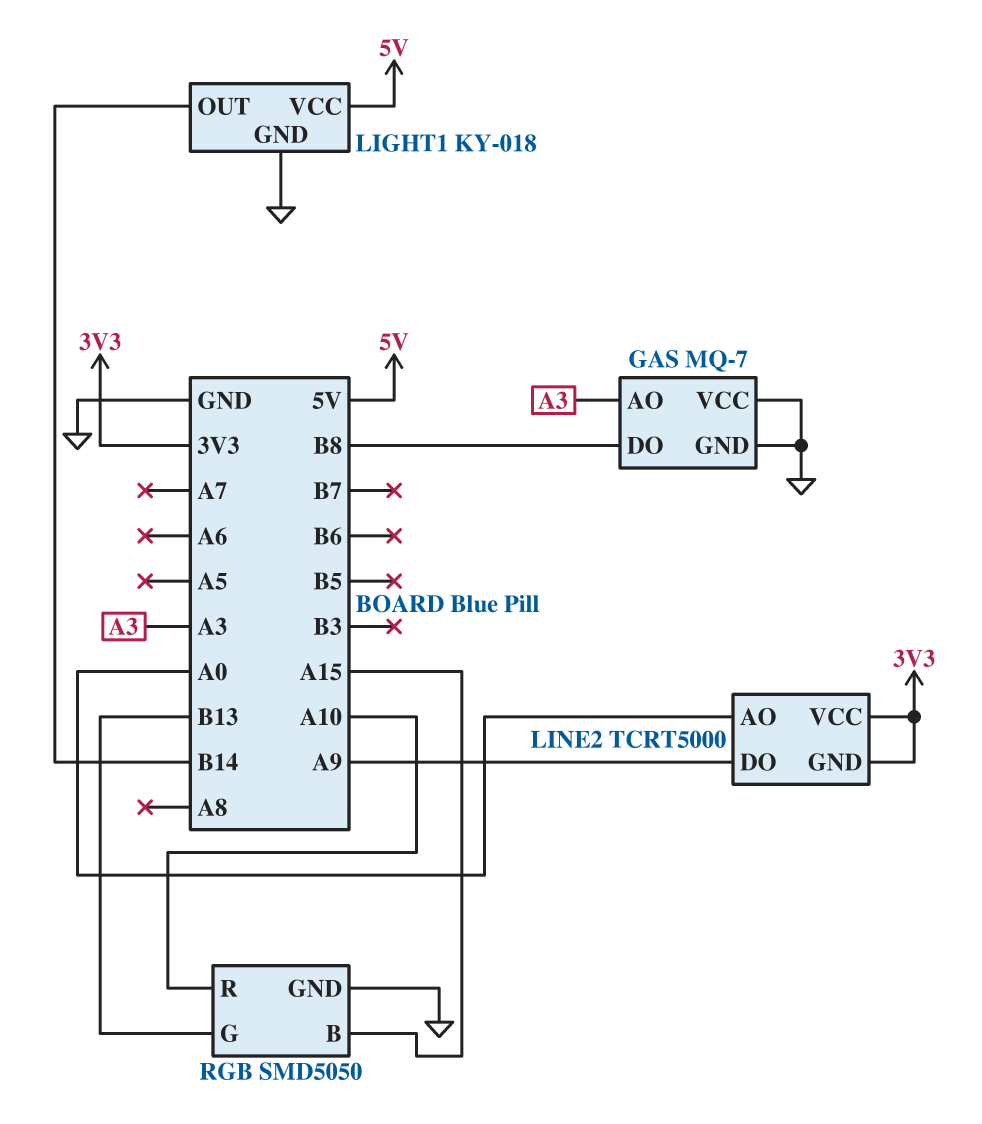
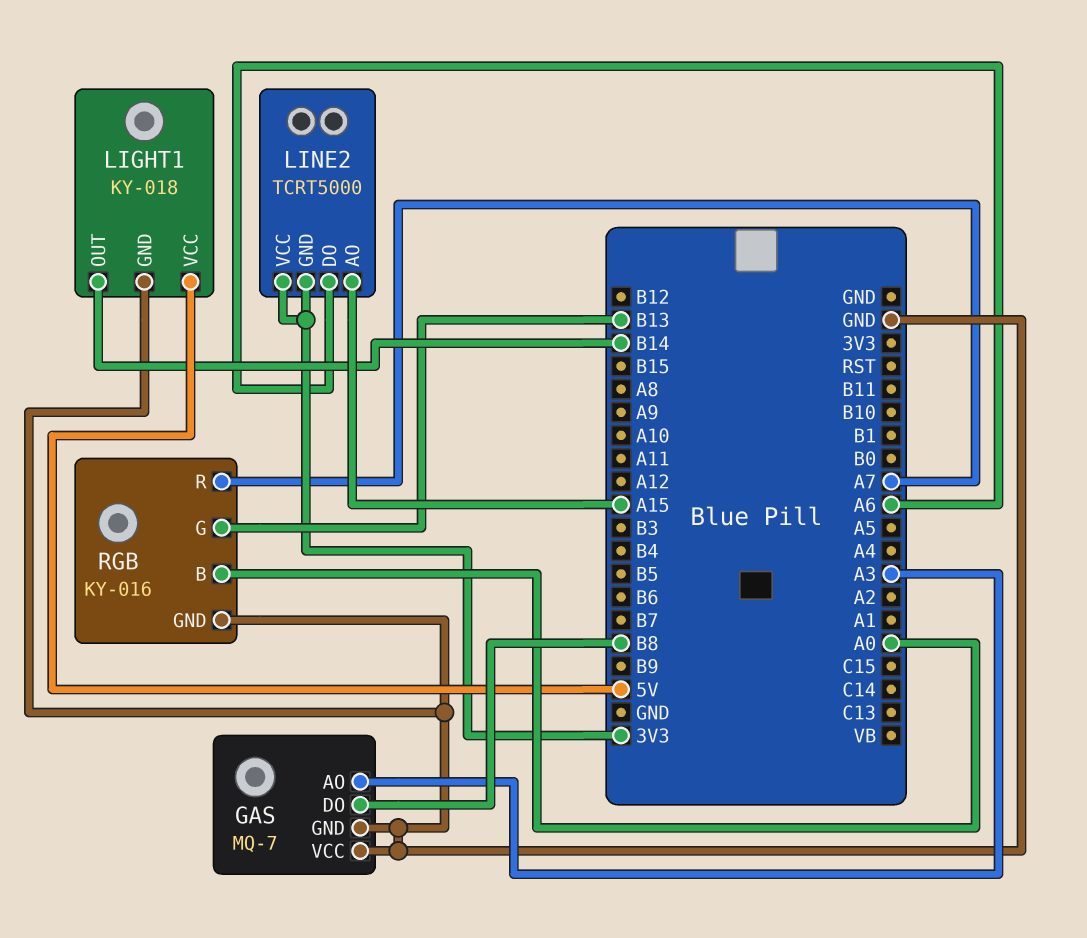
LINE2 pin AO: A0 -> A15
LINE2 pin DO: A9 -> A6
RGB: SMD5050 -> KY-016
RGB pin B: A15 -> A0
RGB pin R: A10 -> A7

